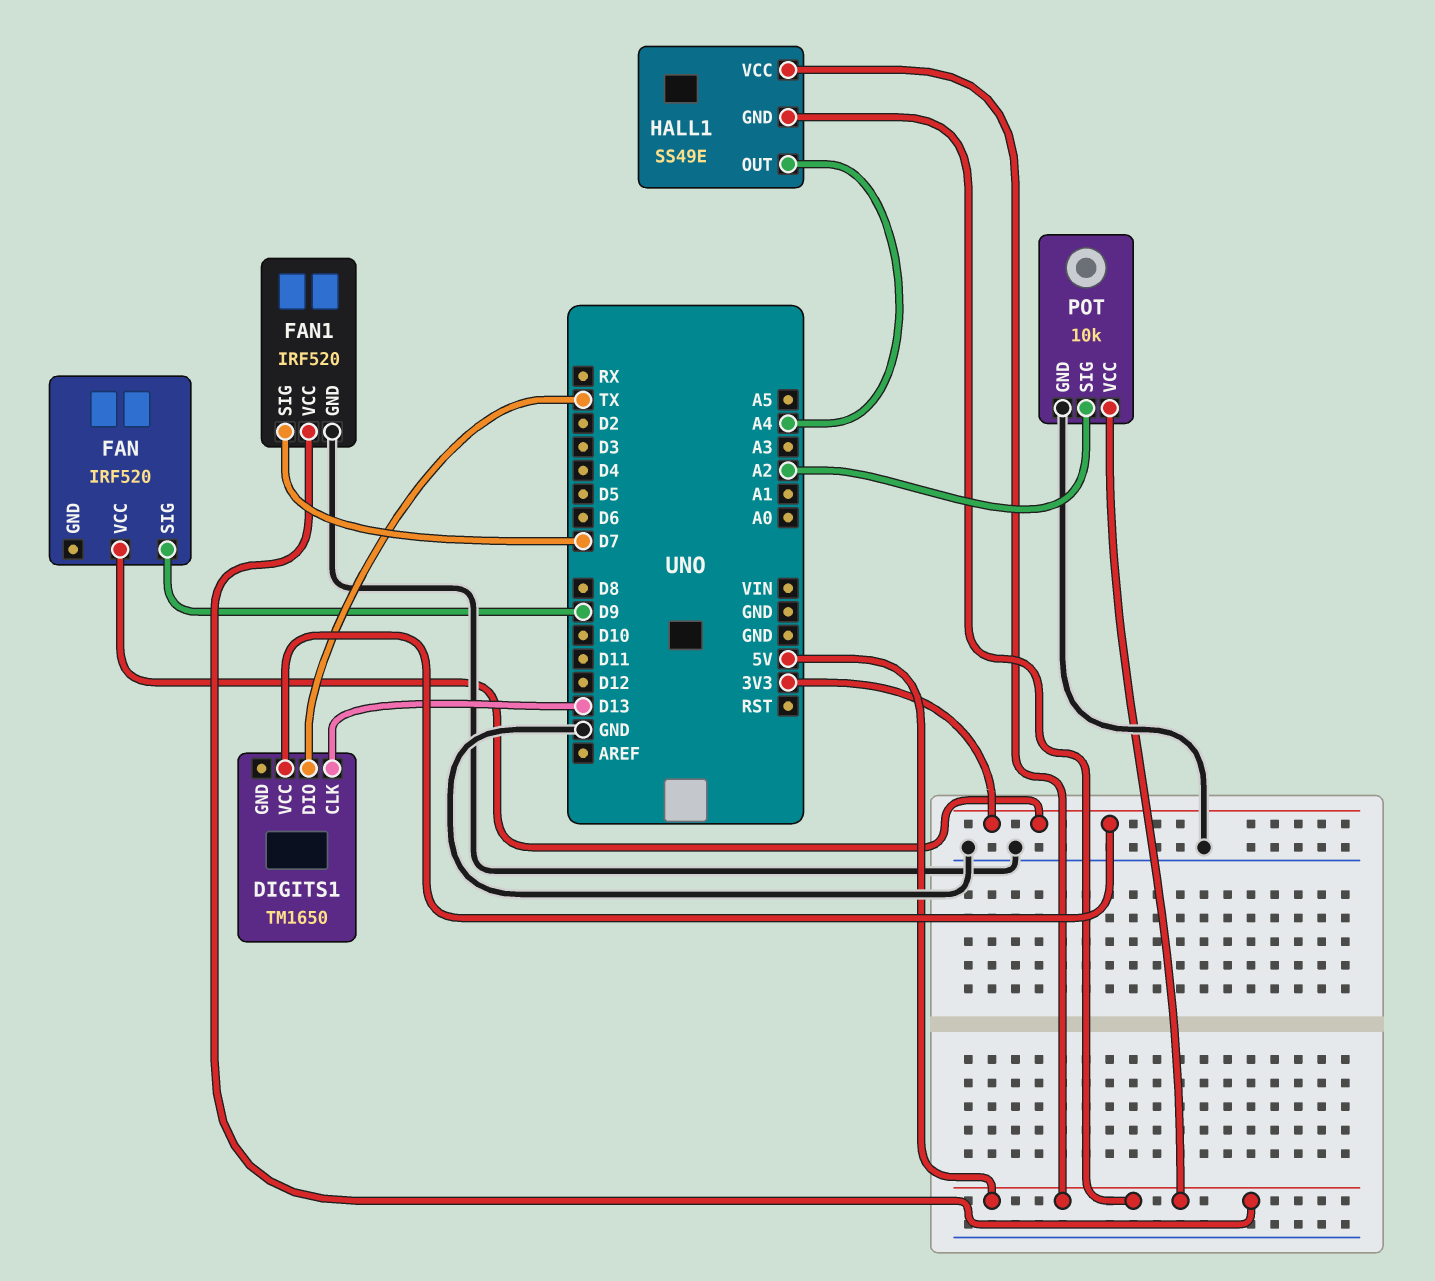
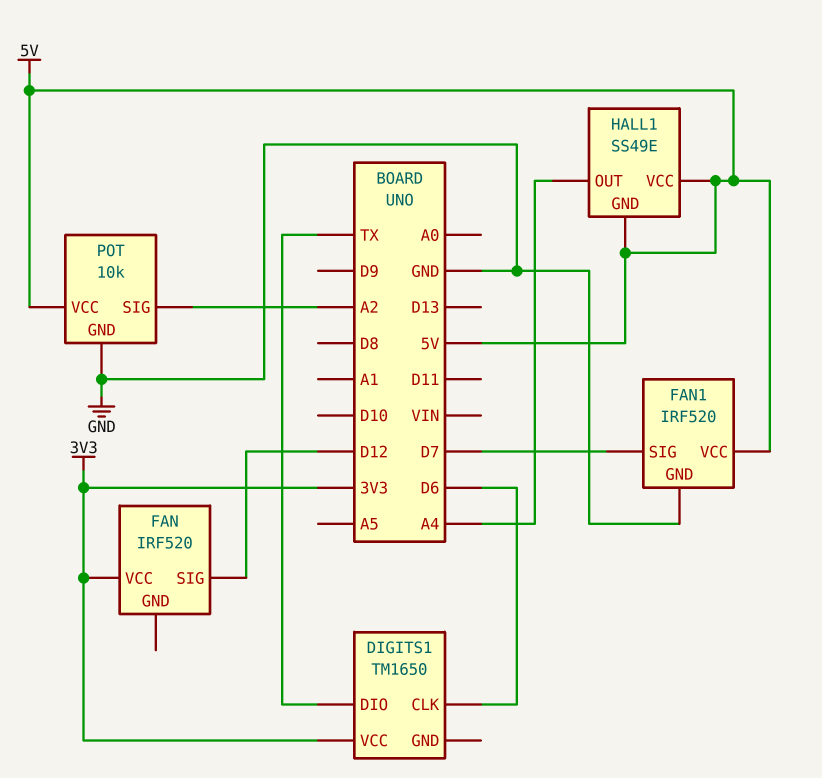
DIGITS1 pin CLK: D13 -> D6
FAN pin SIG: D9 -> D12

